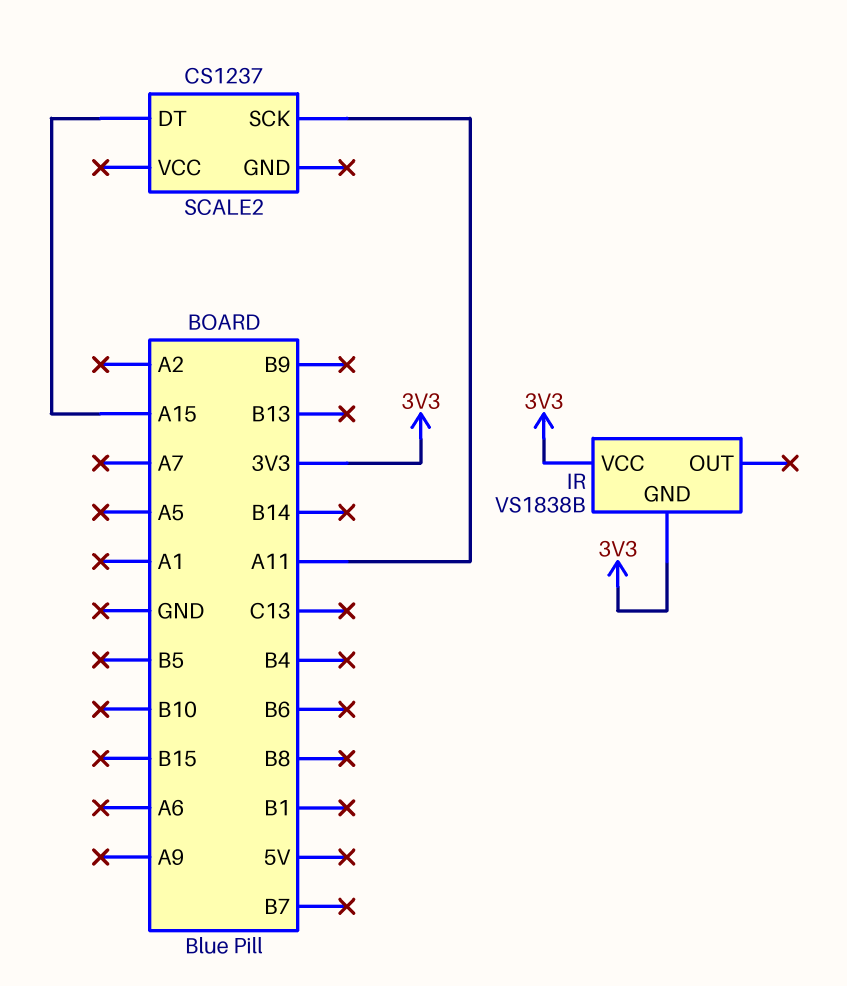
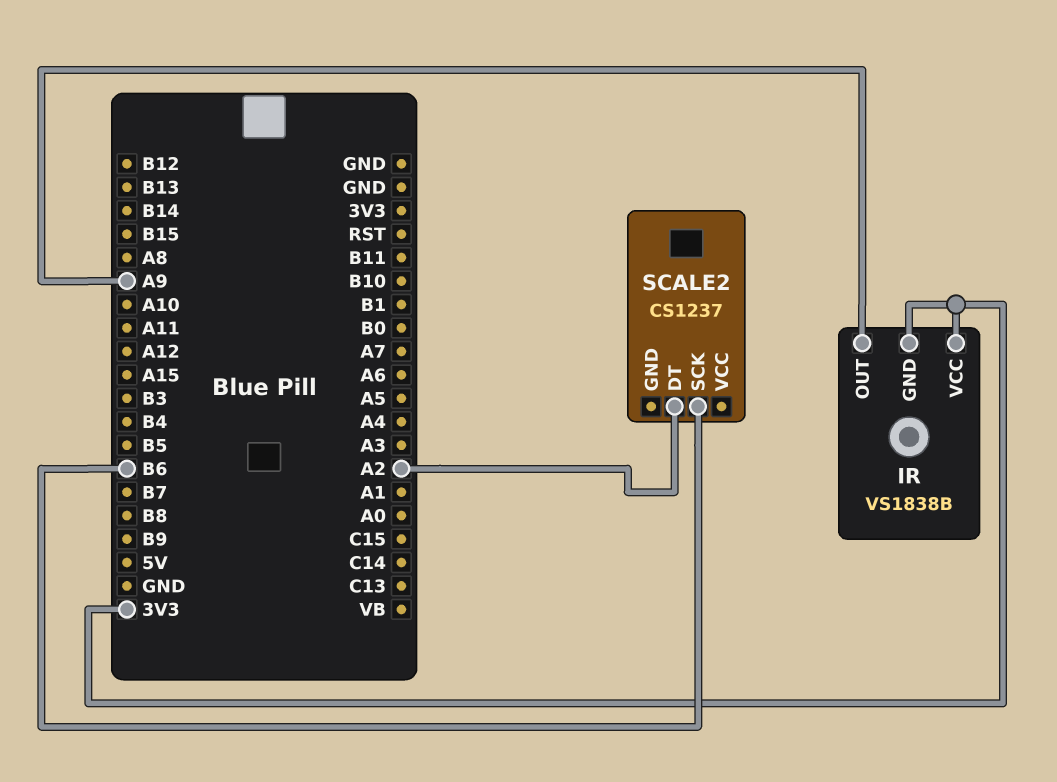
IR pin OUT: none -> A9
SCALE2 pin DT: A15 -> A2
SCALE2 pin SCK: A11 -> B6

